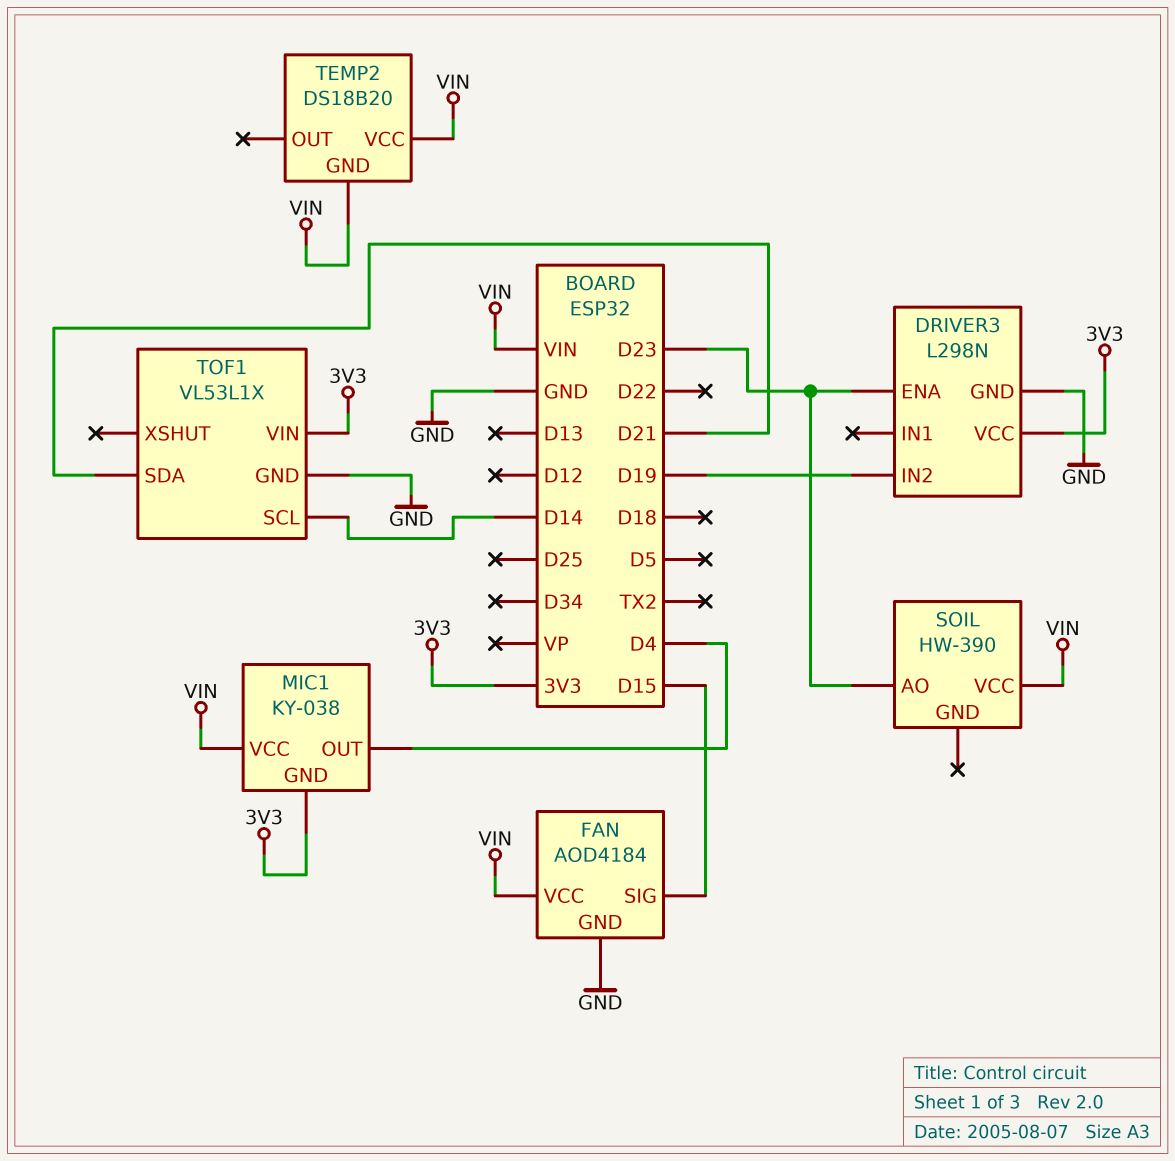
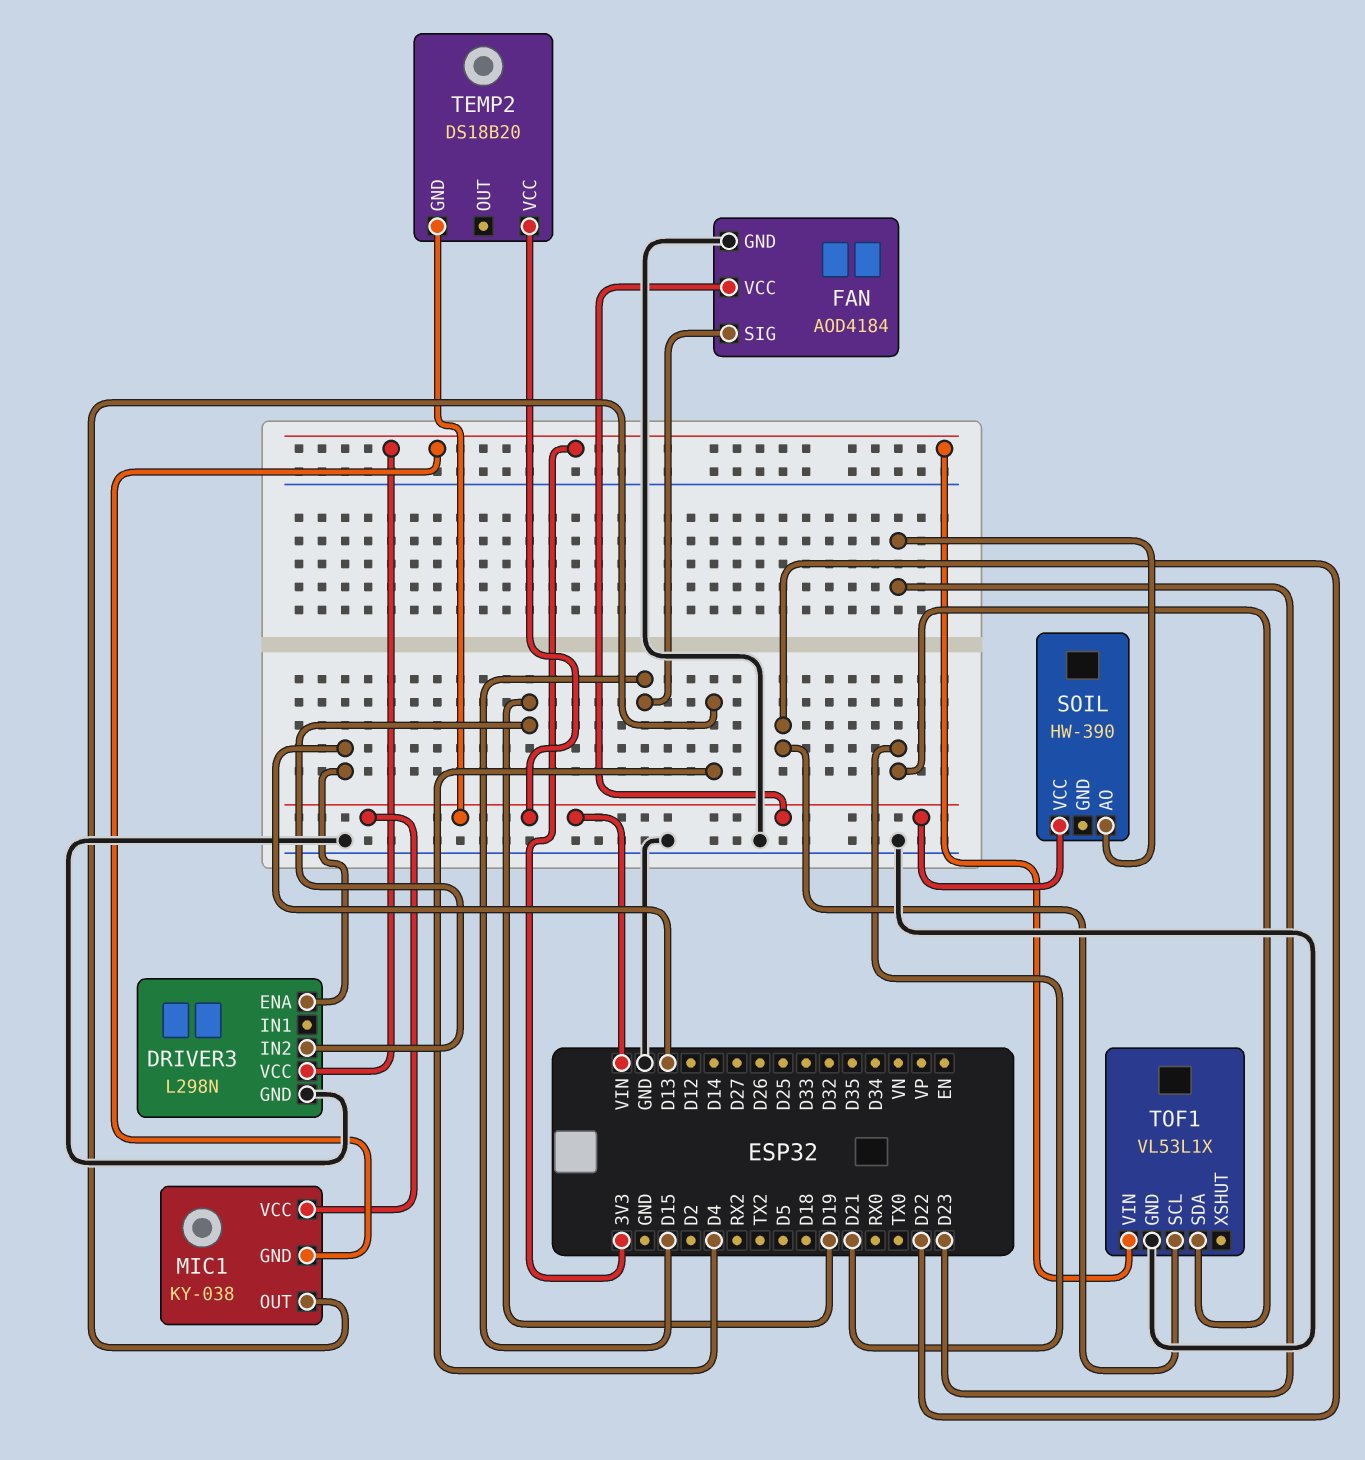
DRIVER3 pin ENA: D23 -> D13
TOF1 pin SCL: D14 -> D22

